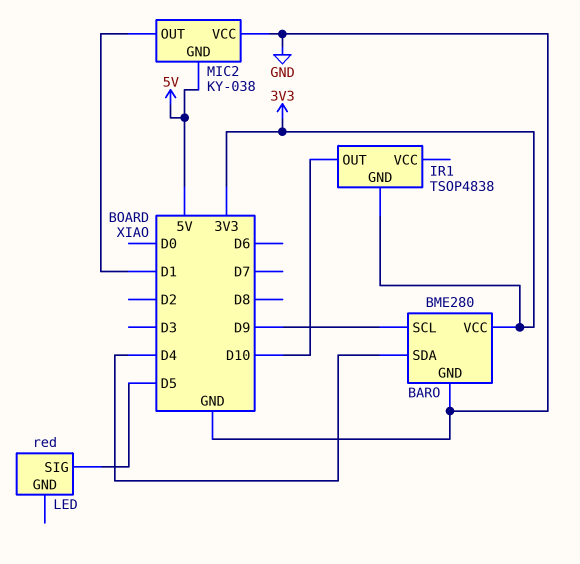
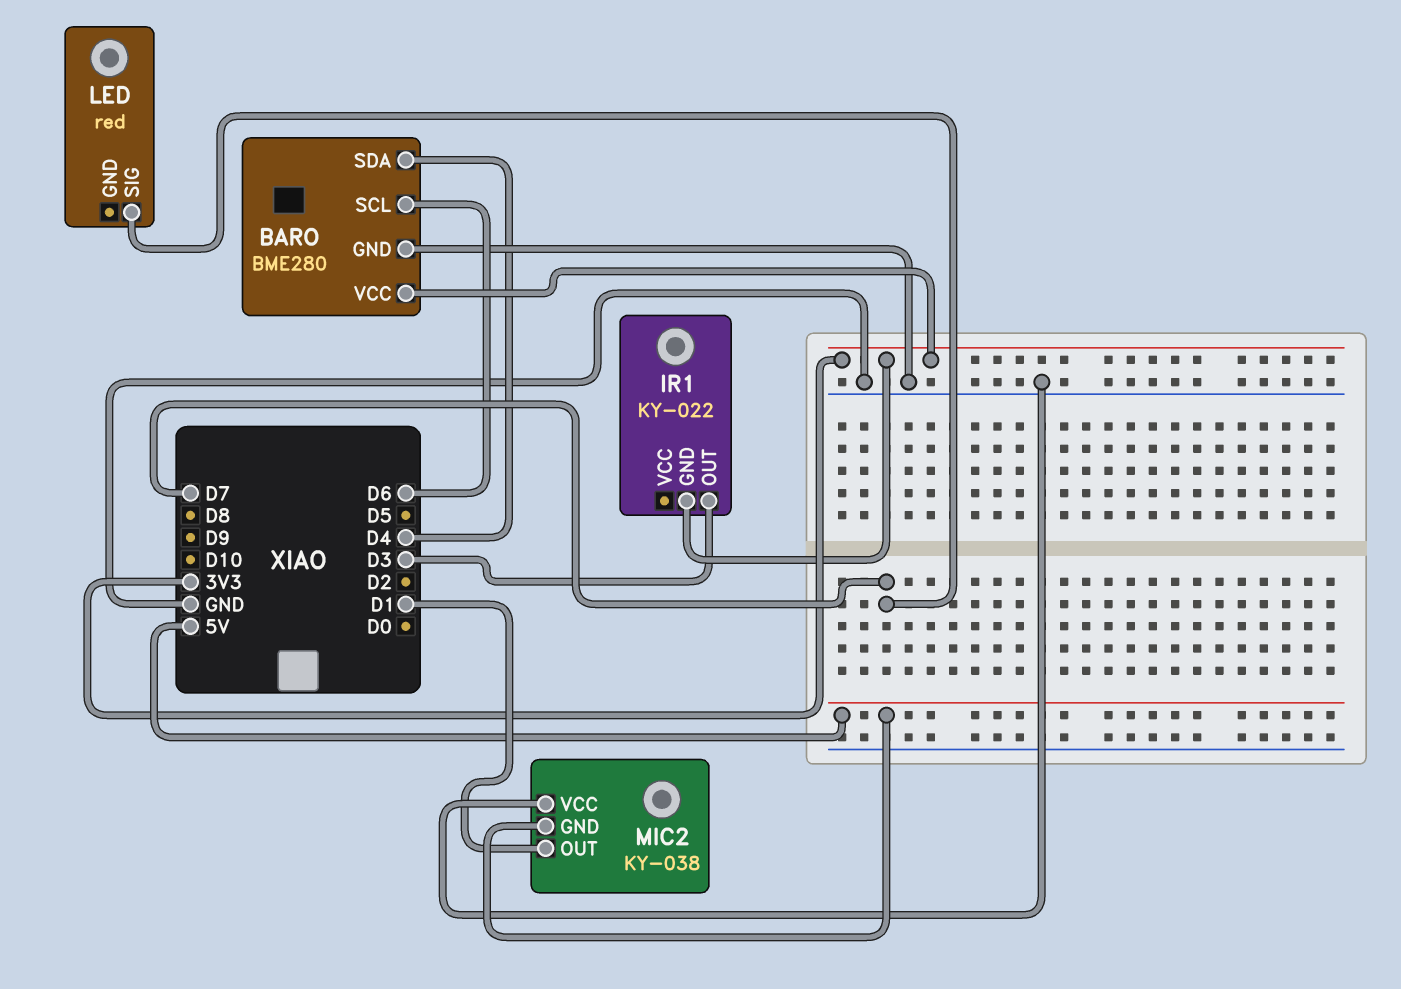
BARO pin SCL: D9 -> D6
IR1: TSOP4838 -> KY-022
IR1 pin OUT: D10 -> D3
LED pin SIG: D5 -> D7

